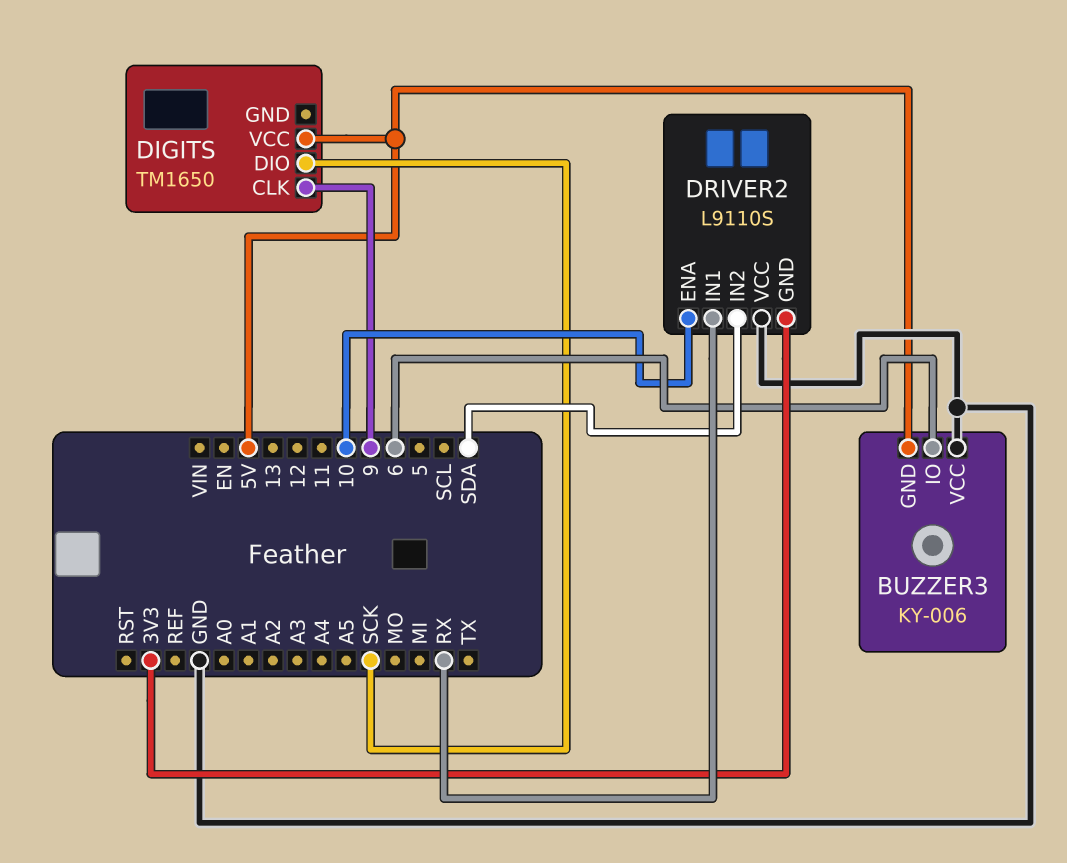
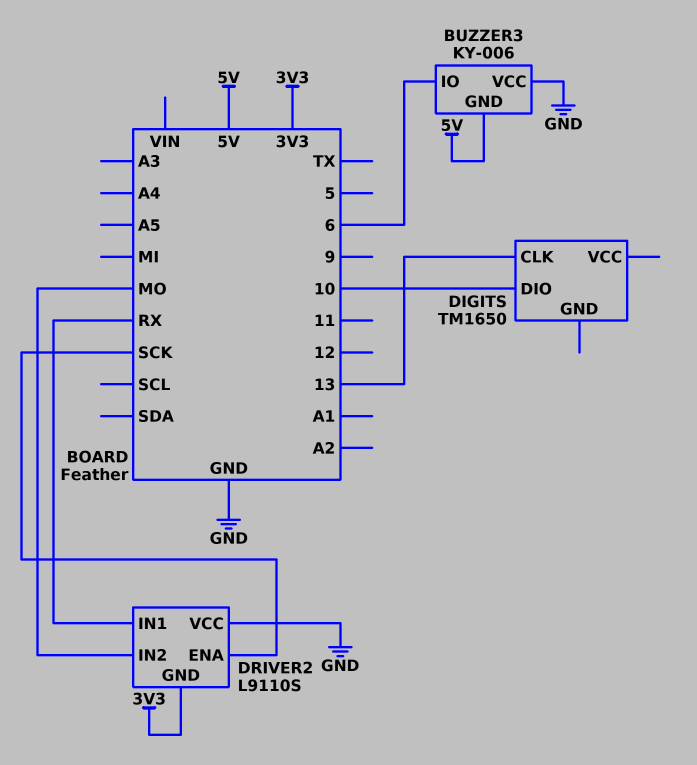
DIGITS pin CLK: 9 -> 13
DIGITS pin DIO: SCK -> 10
DIGITS pin VCC: 5V -> none
DRIVER2 pin ENA: 10 -> SCK
DRIVER2 pin IN2: SDA -> MO

